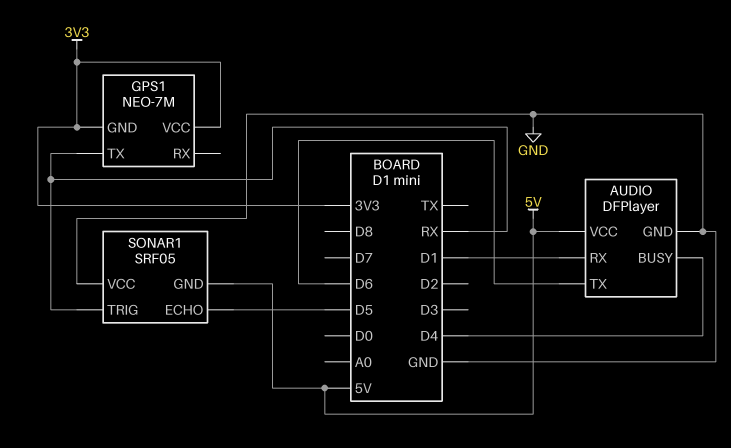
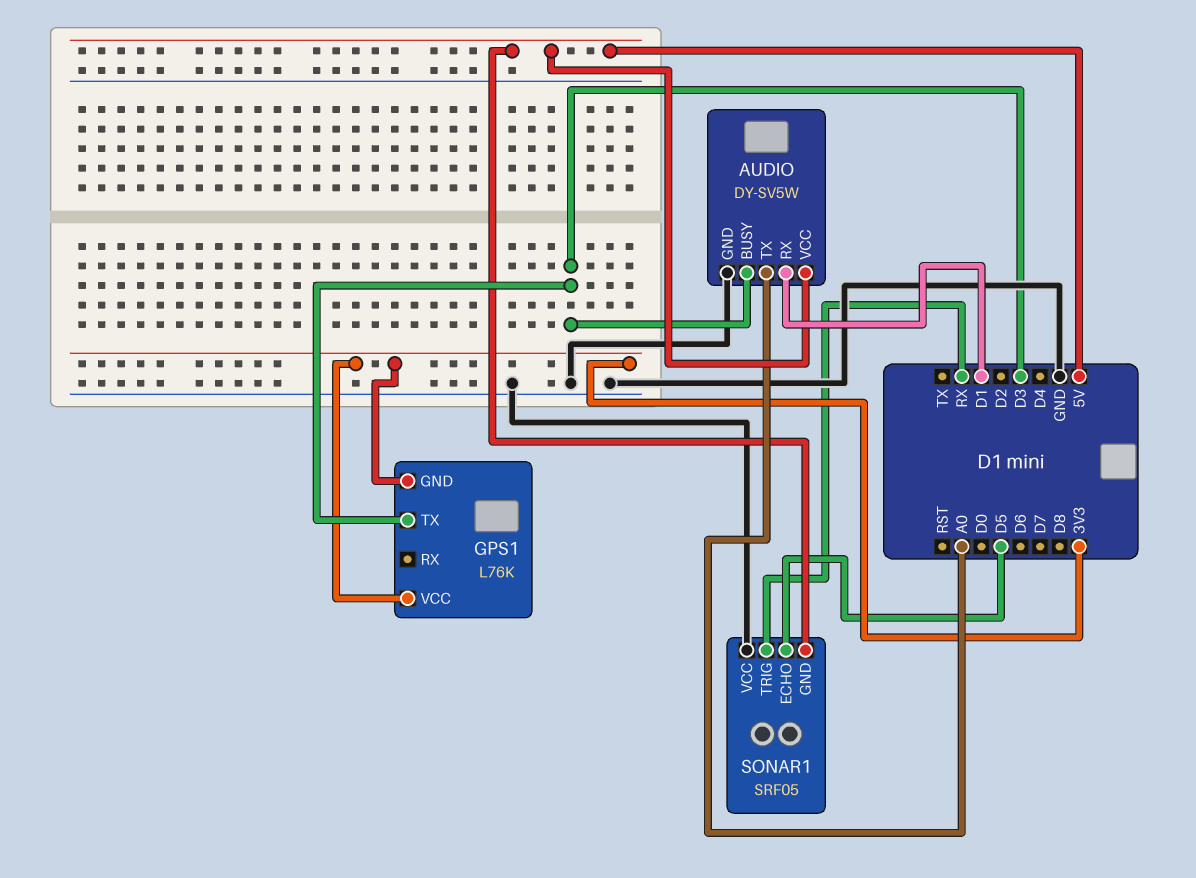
AUDIO: DFPlayer -> DY-SV5W
AUDIO pin BUSY: D4 -> D3
AUDIO pin TX: D6 -> A0
GPS1: NEO-7M -> L76K
GPS1 pin TX: RX -> D3

